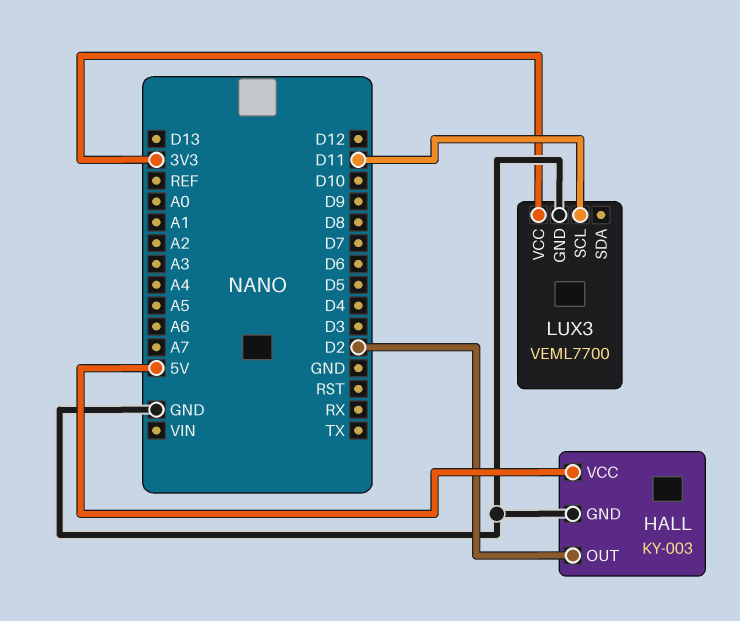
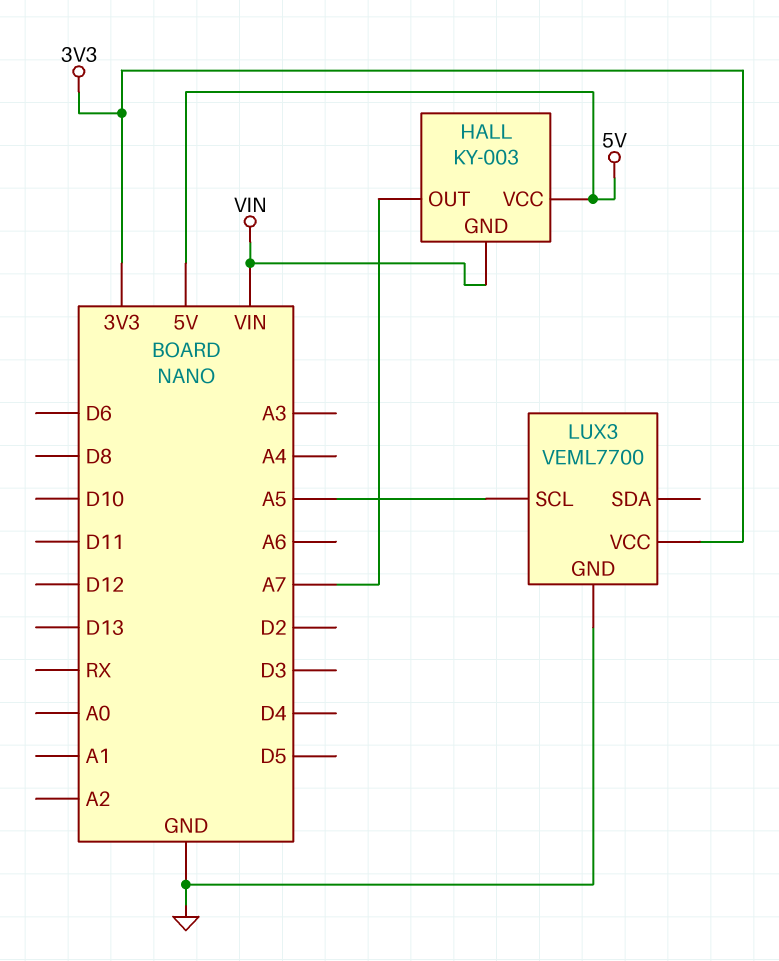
HALL pin GND: GND -> VIN
HALL pin OUT: D2 -> A7
LUX3 pin SCL: D11 -> A5

